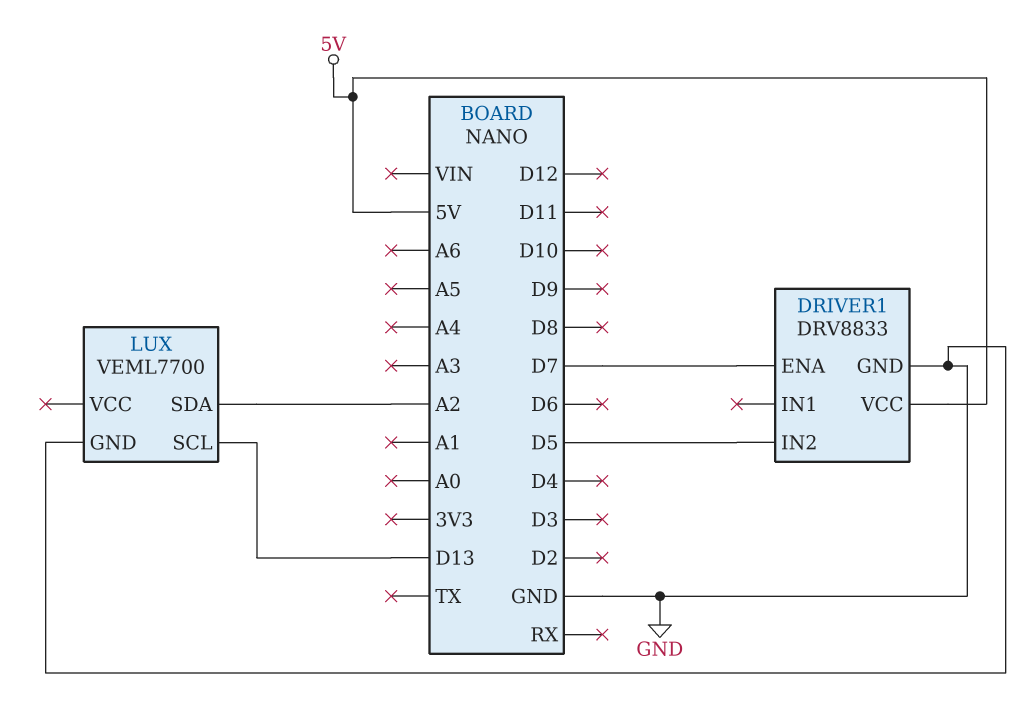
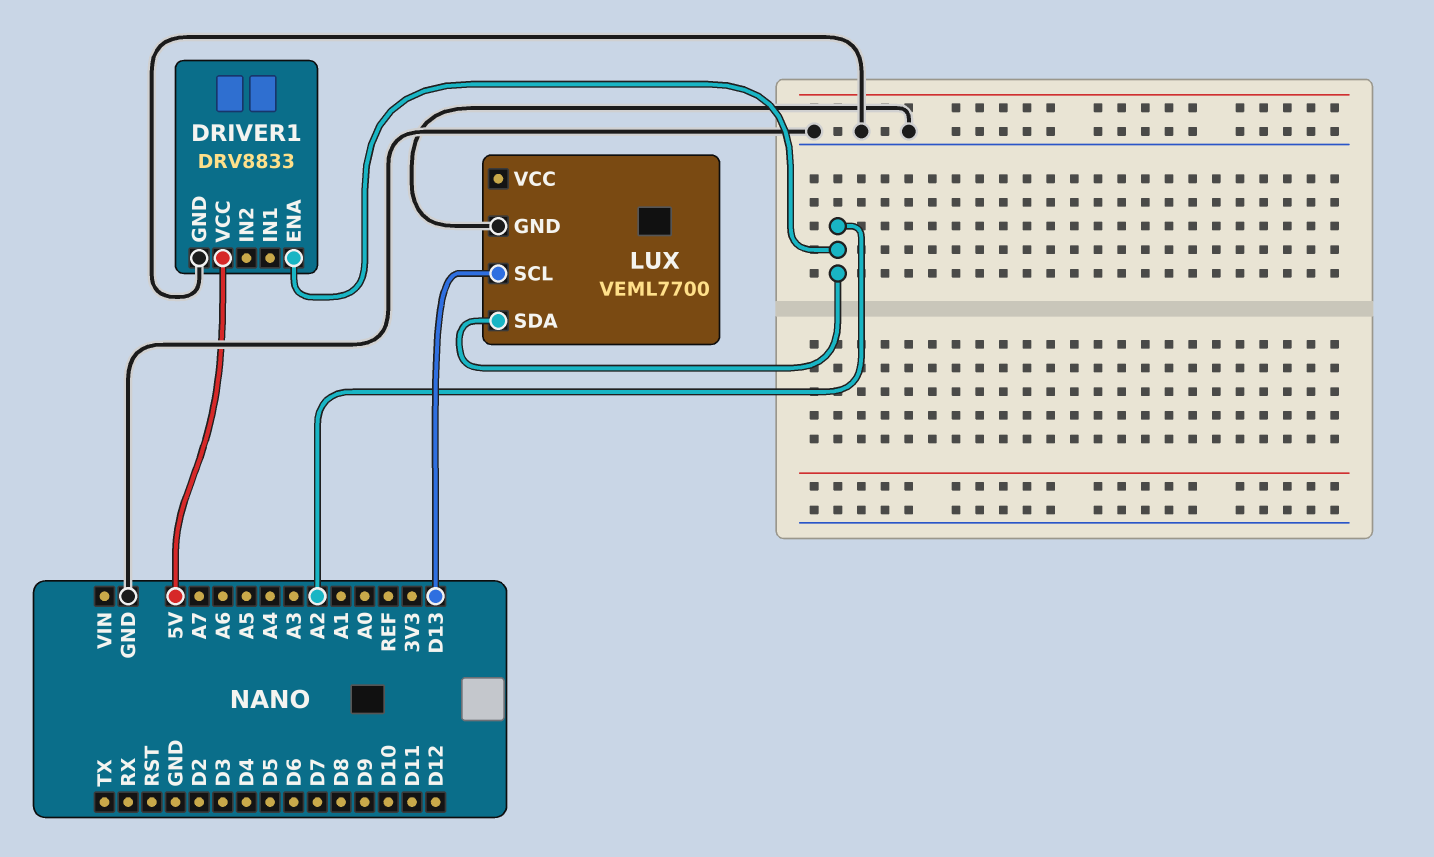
DRIVER1 pin ENA: D7 -> A2
DRIVER1 pin IN2: D5 -> none

